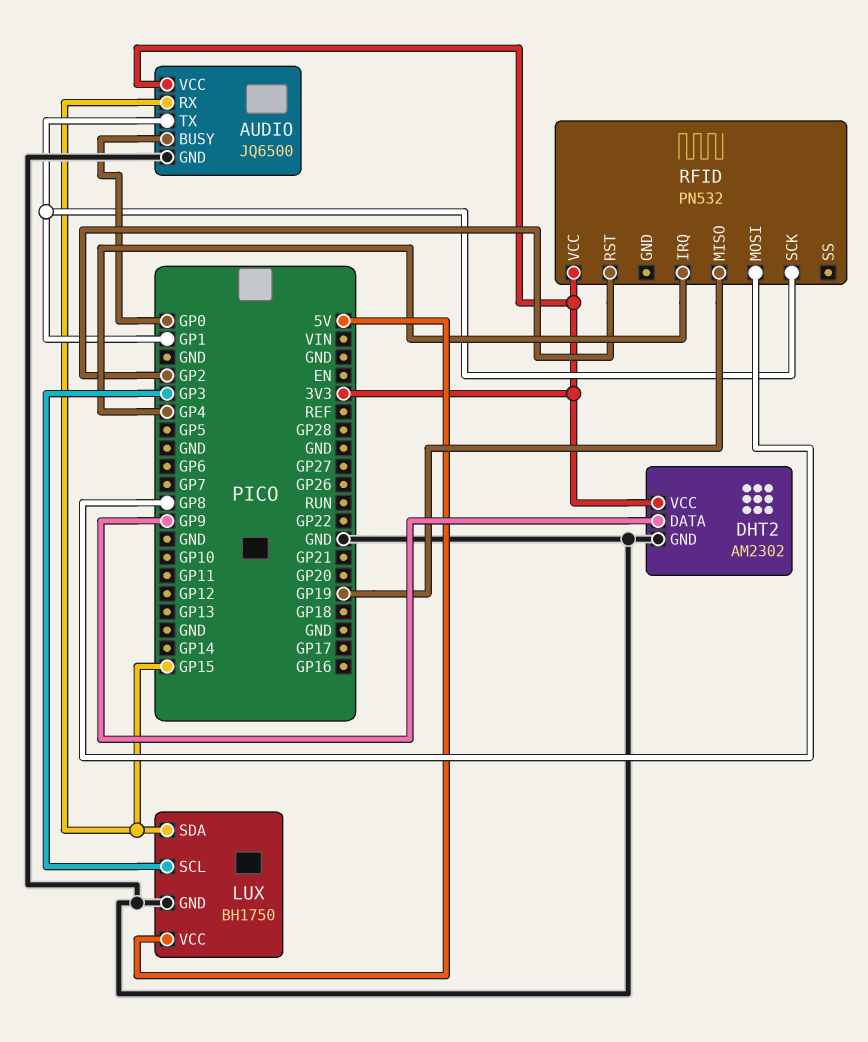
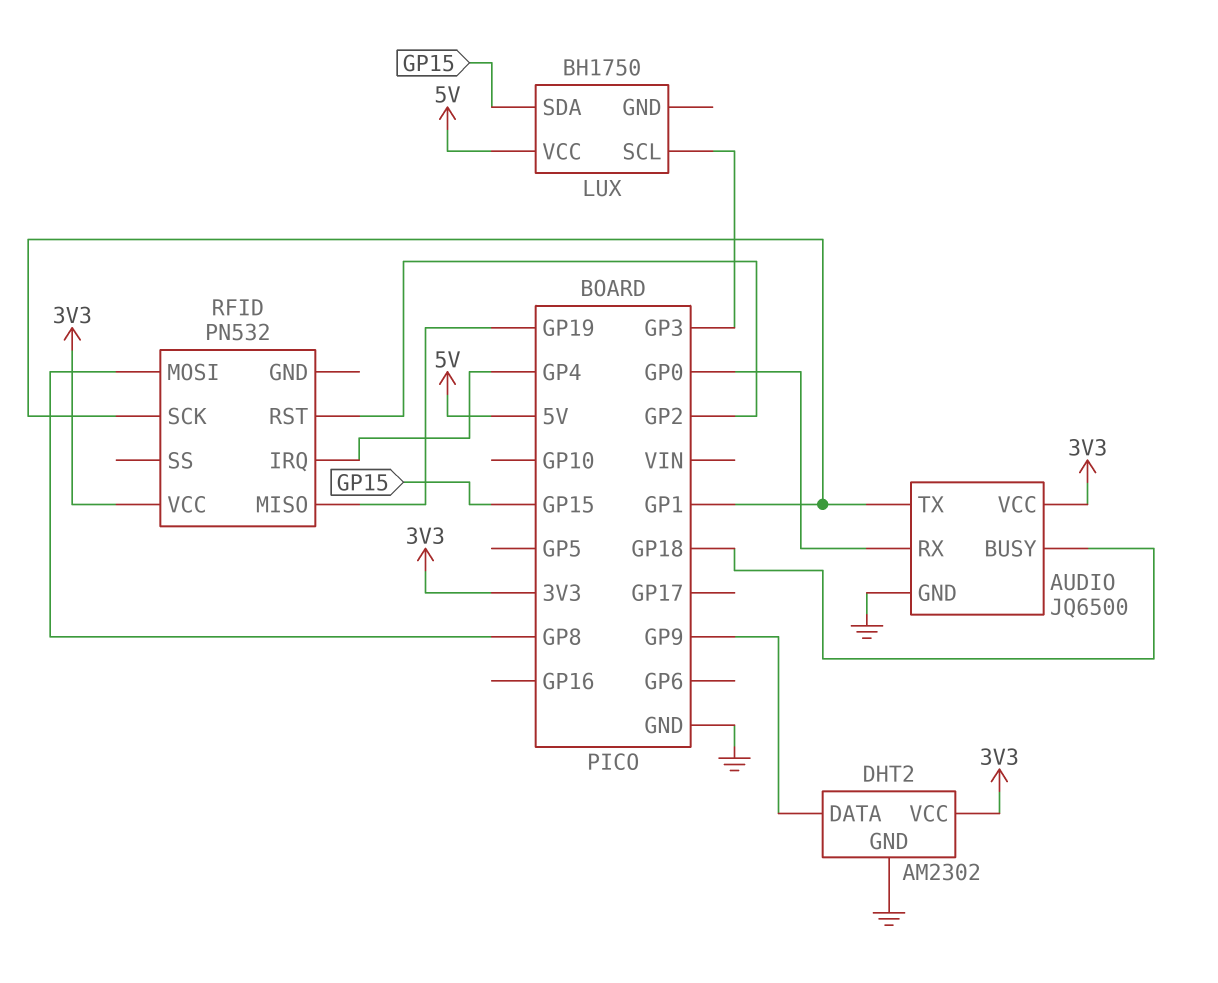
AUDIO pin BUSY: GP0 -> GP18
AUDIO pin RX: GP15 -> GP0
LUX pin GND: GND -> none

